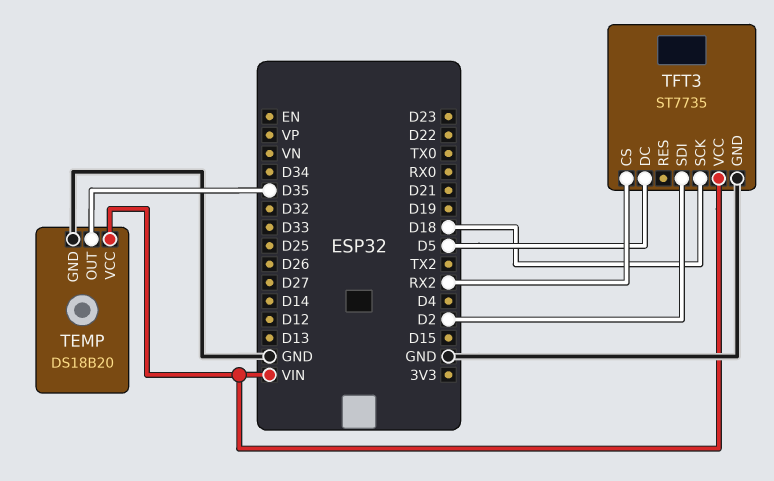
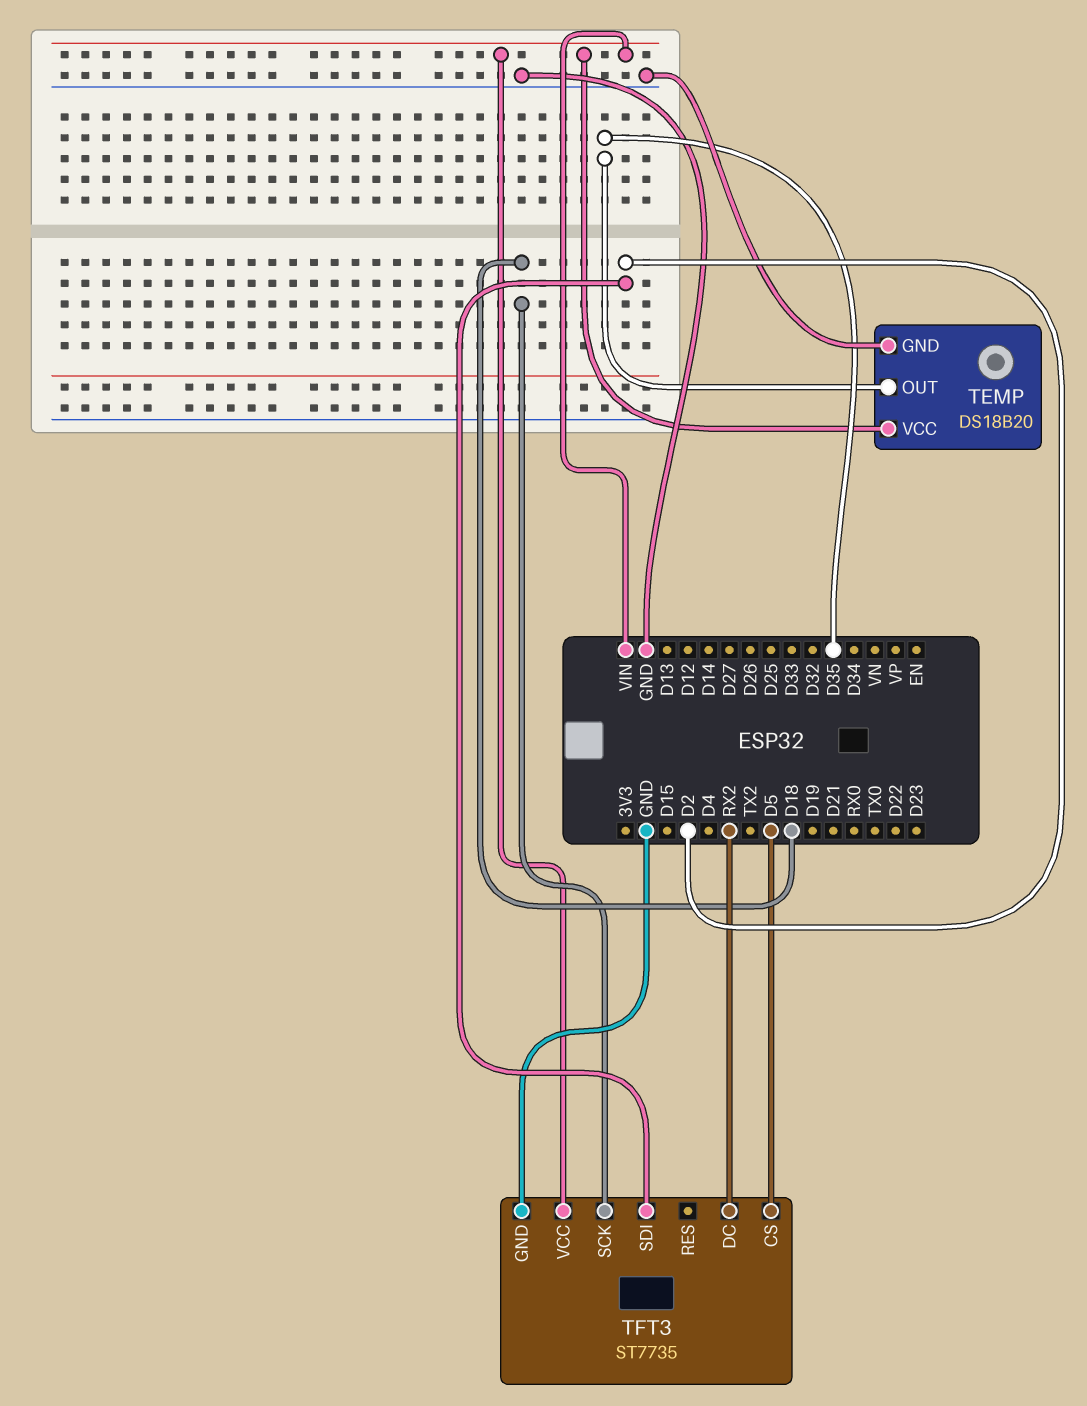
TFT3 pin CS: RX2 -> D5
TFT3 pin DC: D5 -> RX2

